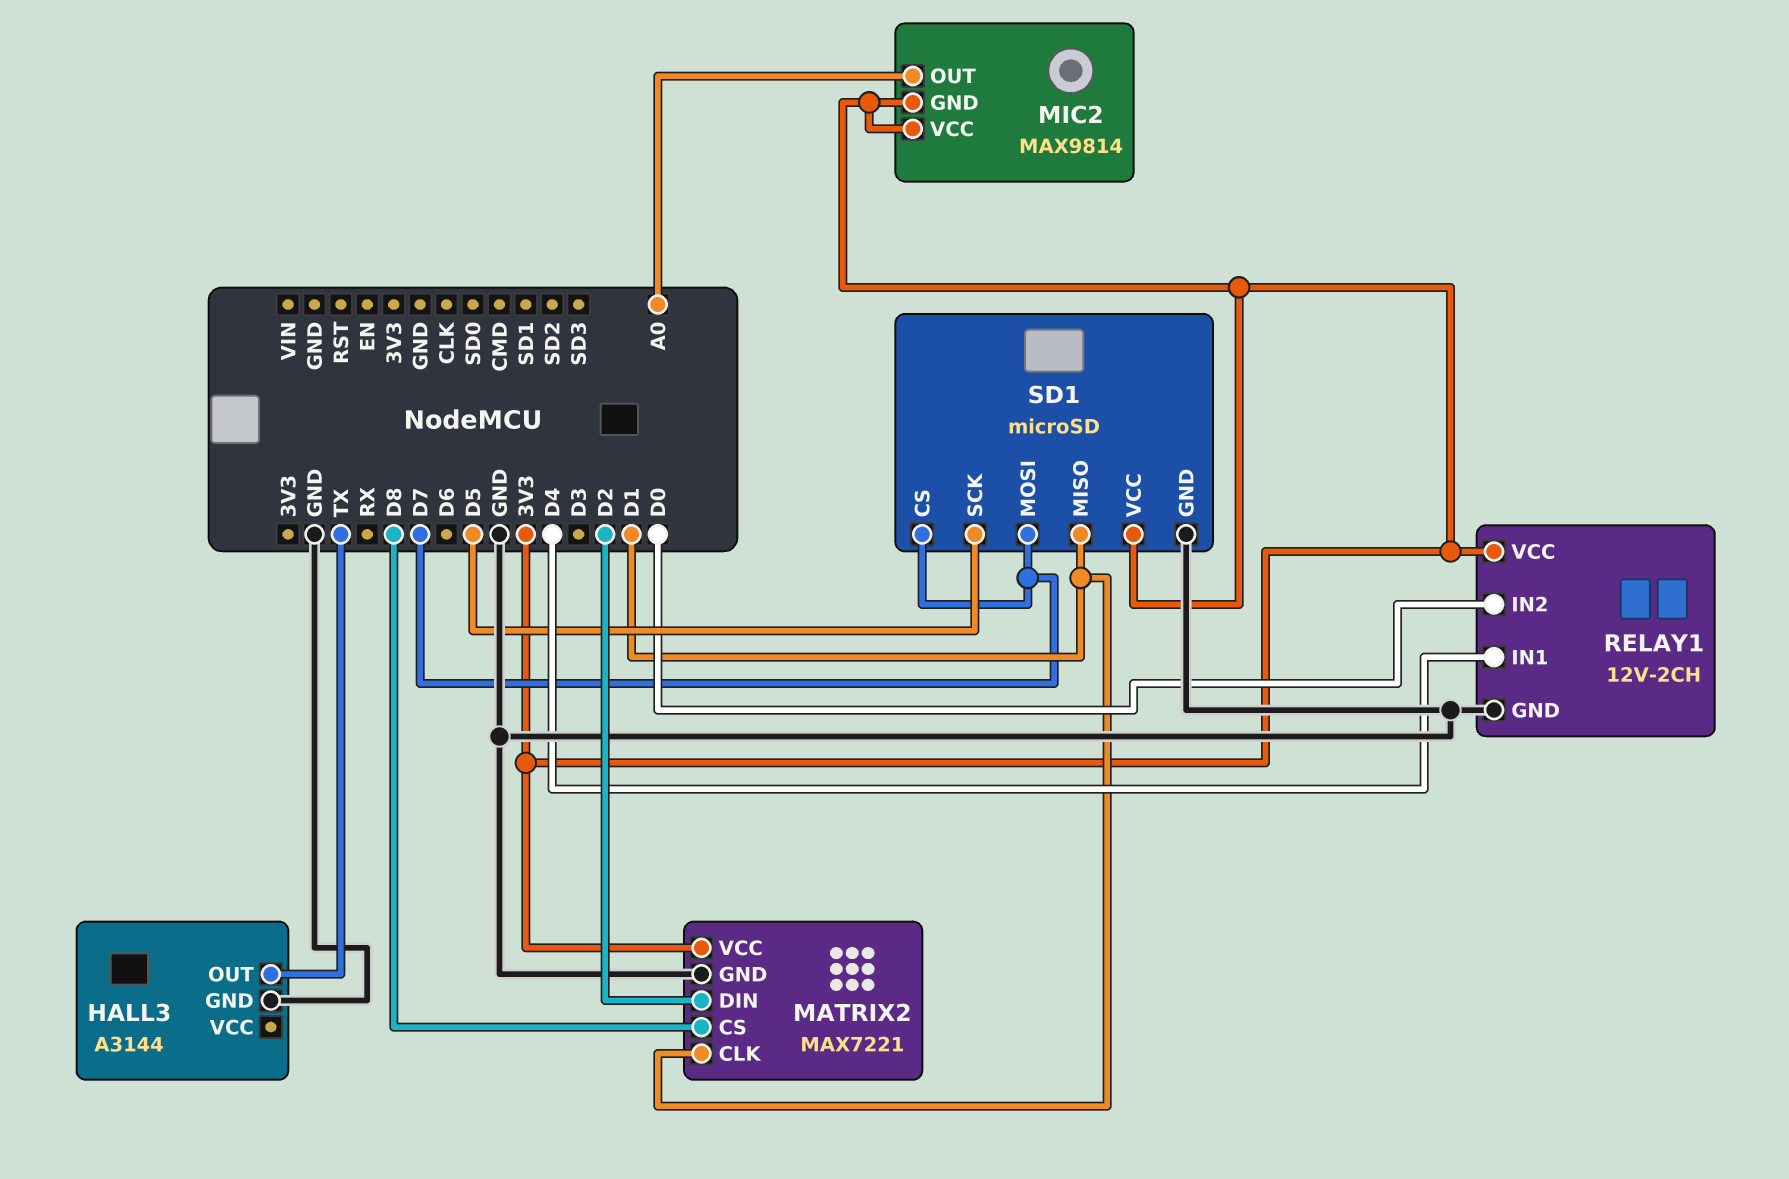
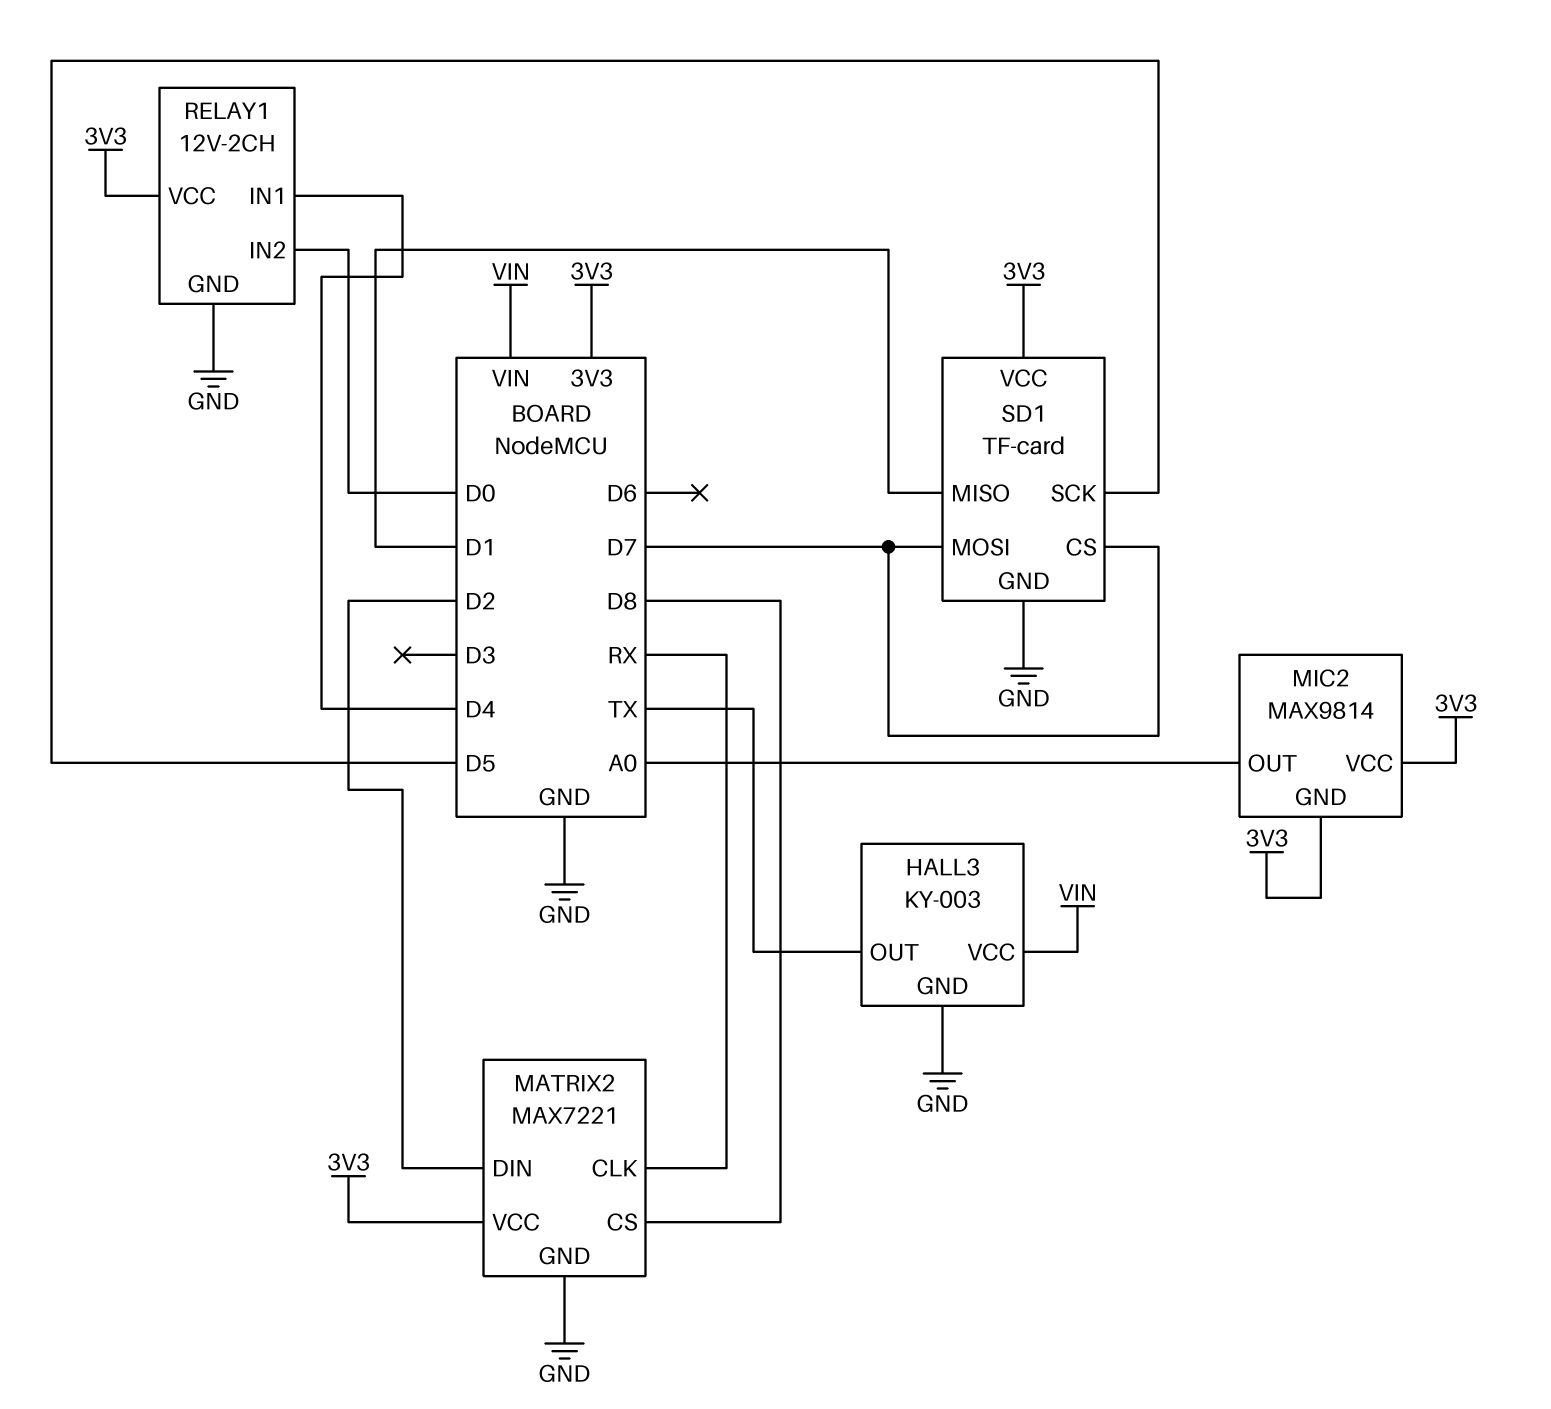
HALL3: A3144 -> KY-003
HALL3 pin VCC: none -> VIN
MATRIX2 pin CLK: D1 -> RX
SD1: microSD -> TF-card

